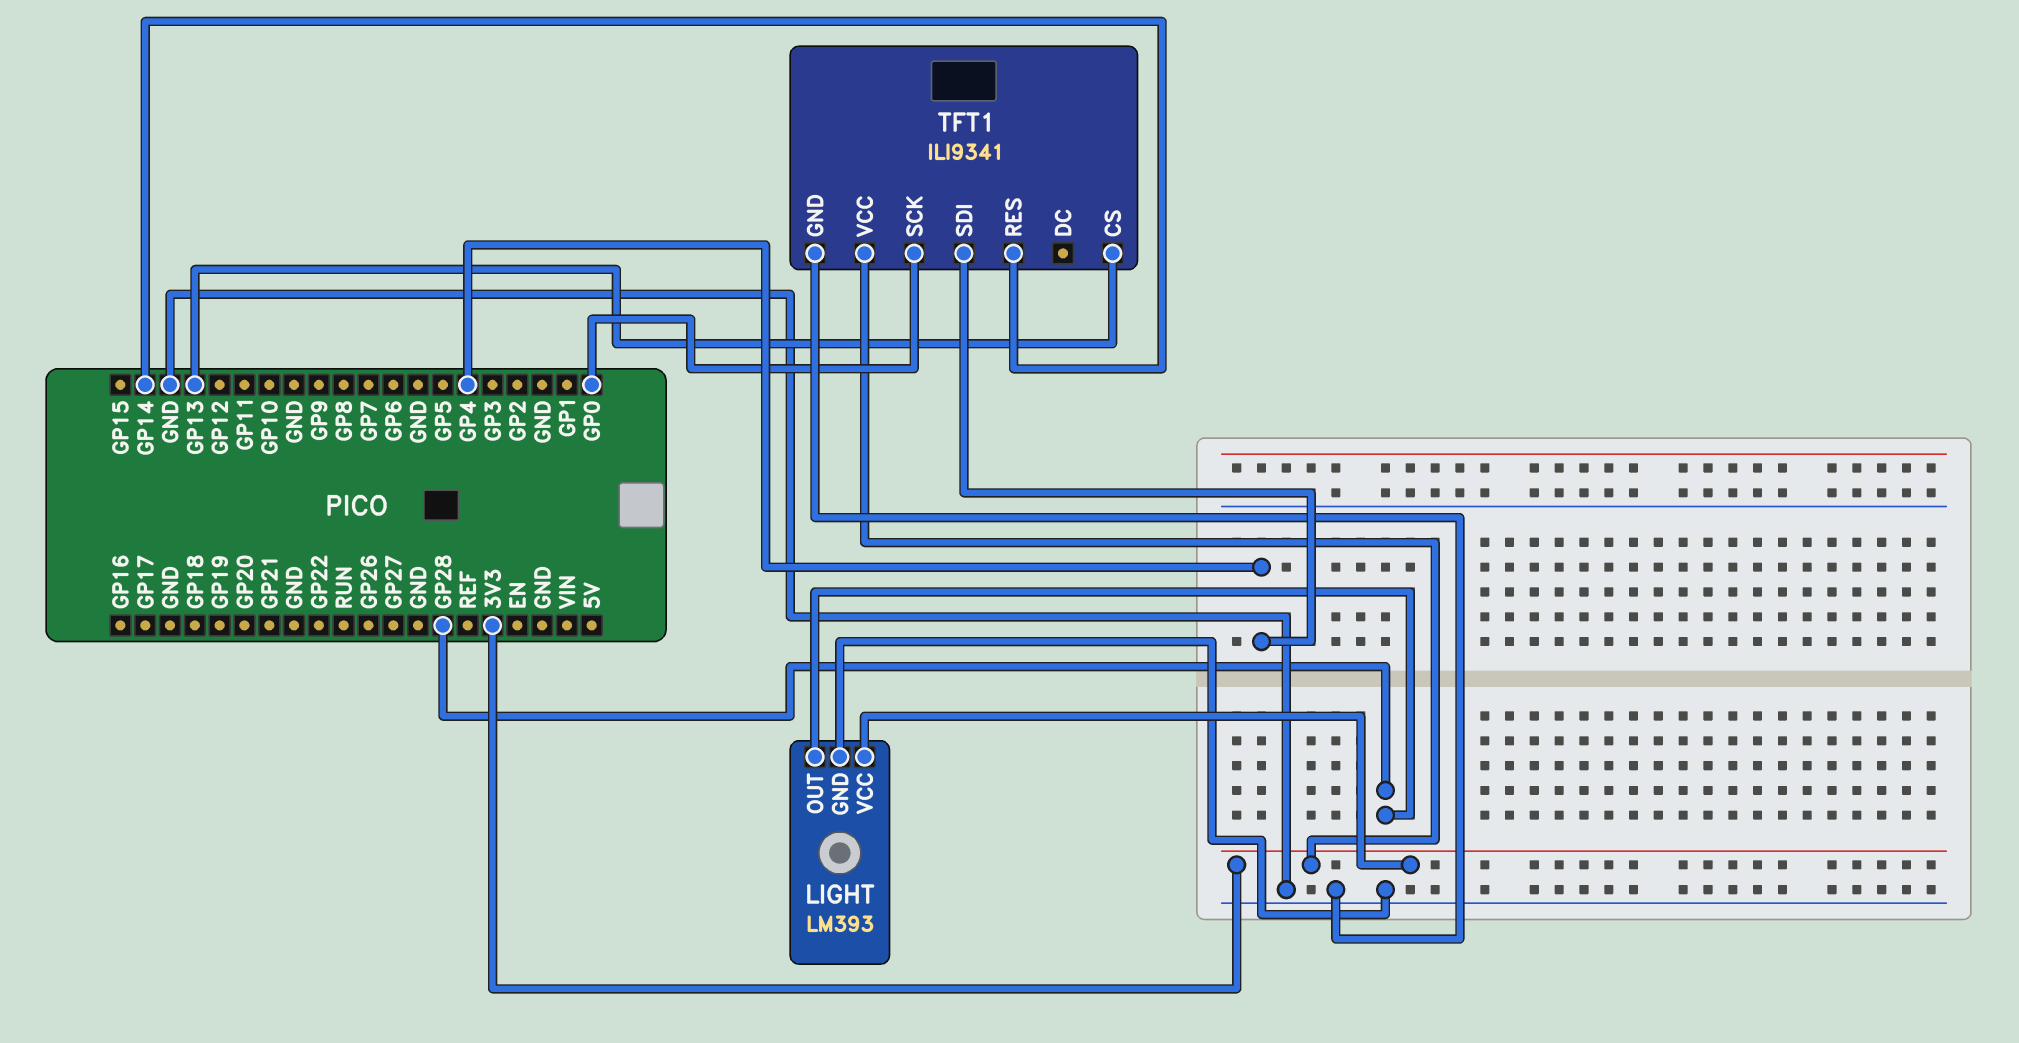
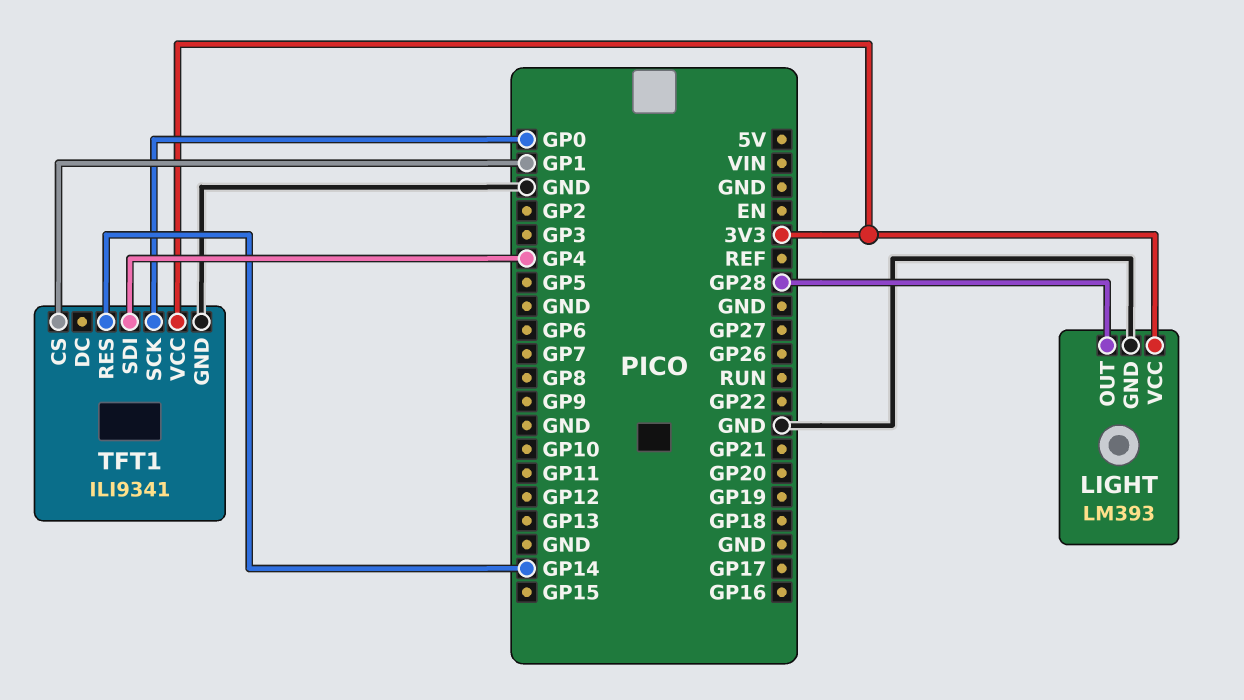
TFT1 pin CS: GP13 -> GP1

